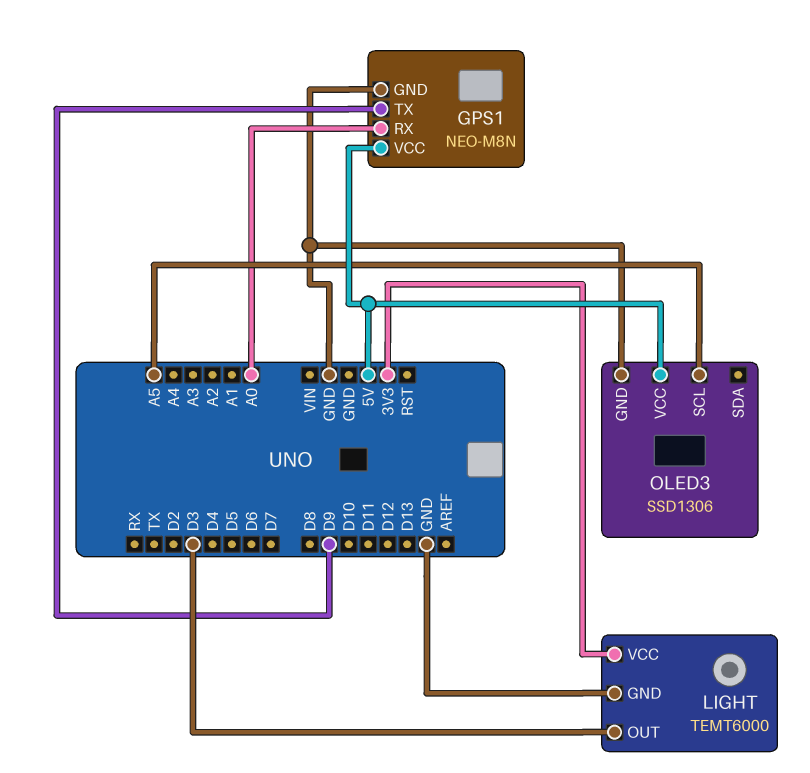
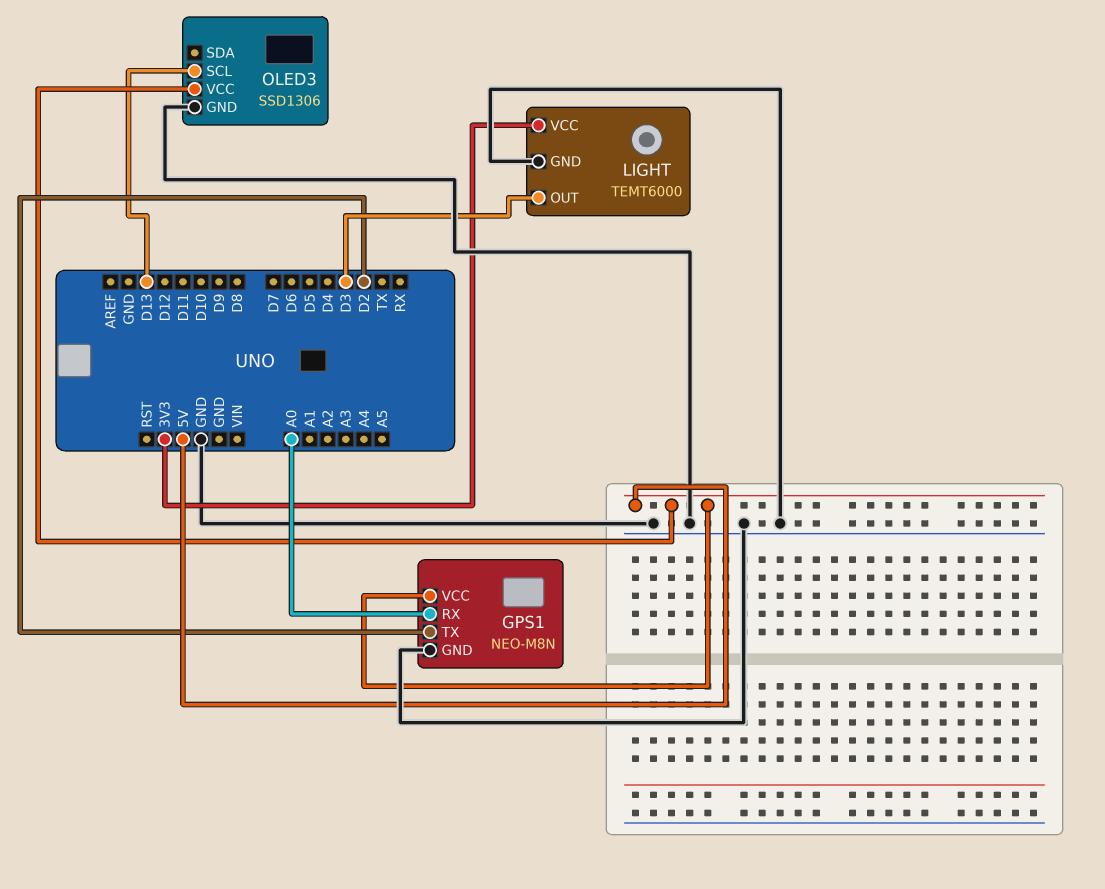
GPS1 pin TX: D9 -> D2
OLED3 pin SCL: A5 -> D13

